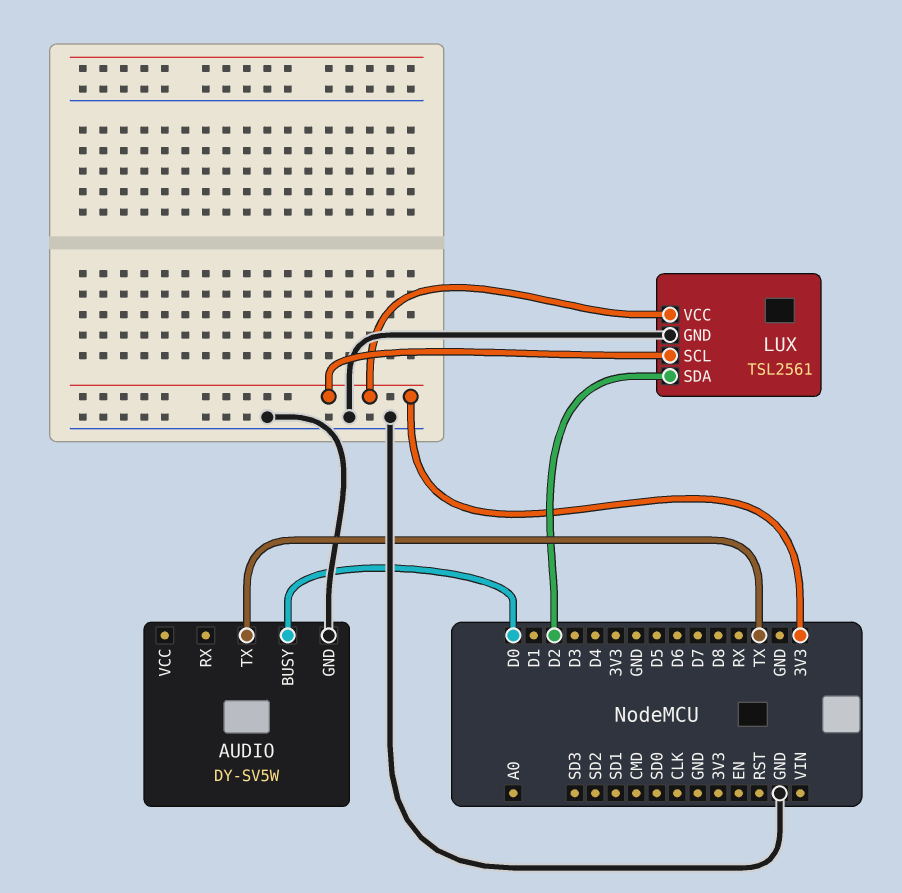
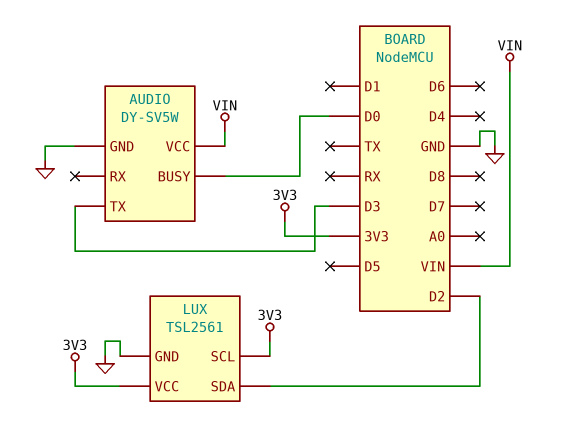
AUDIO pin TX: TX -> D3
AUDIO pin VCC: none -> VIN

